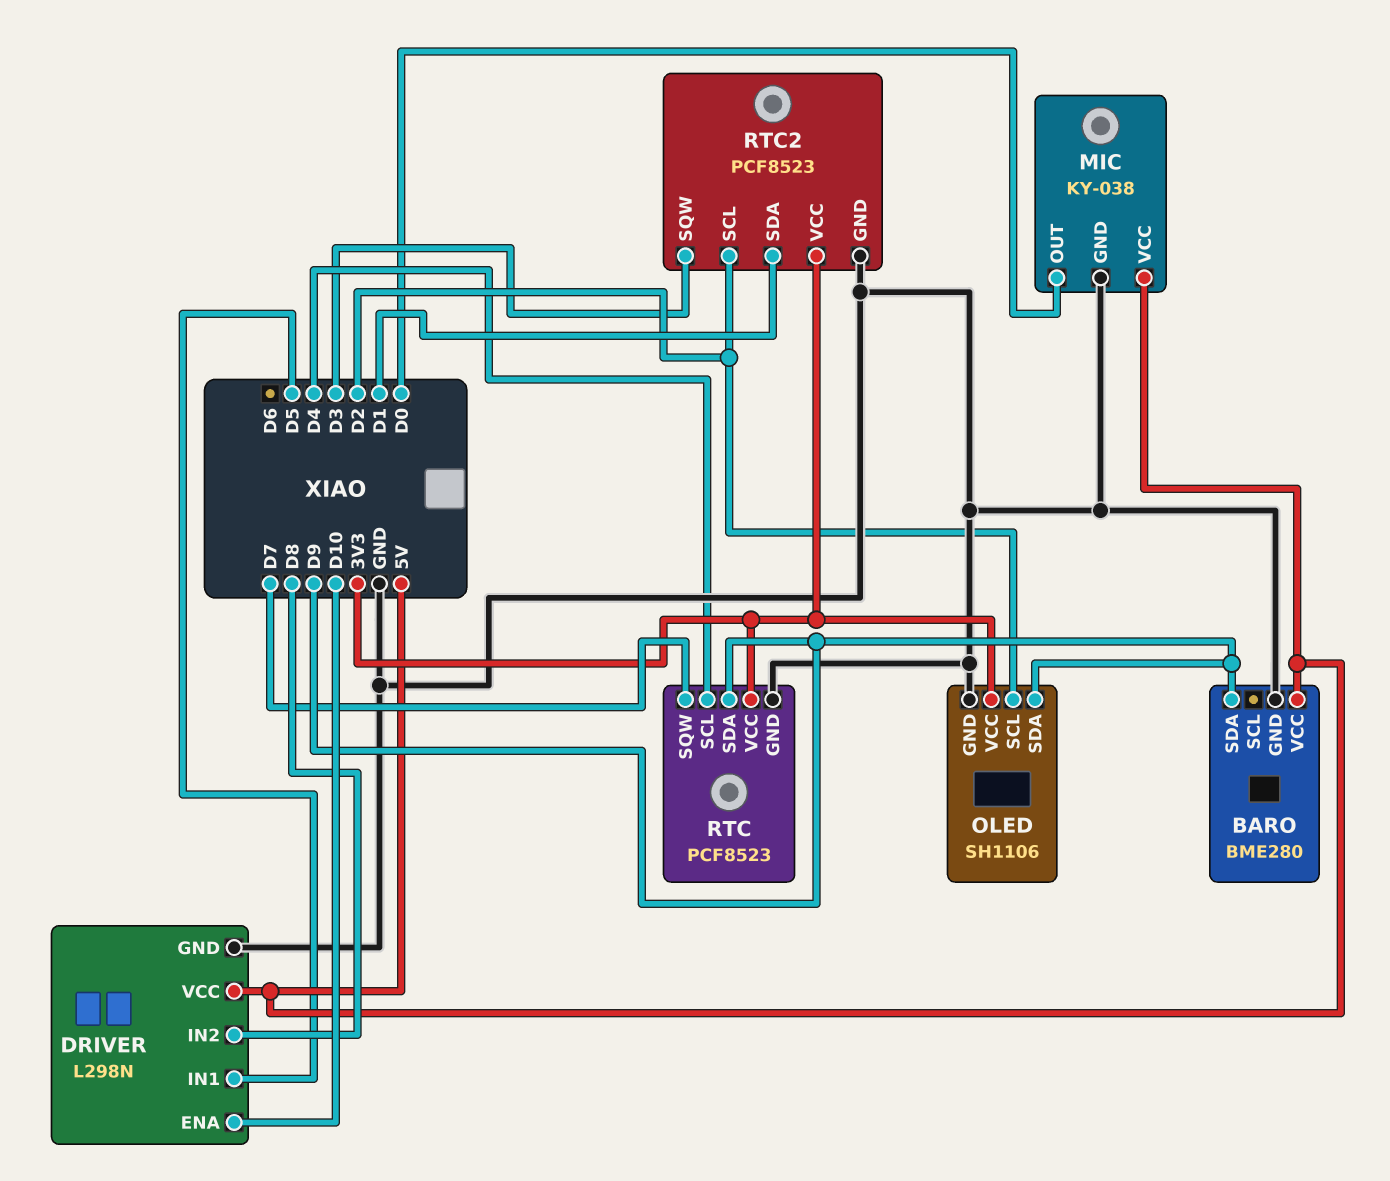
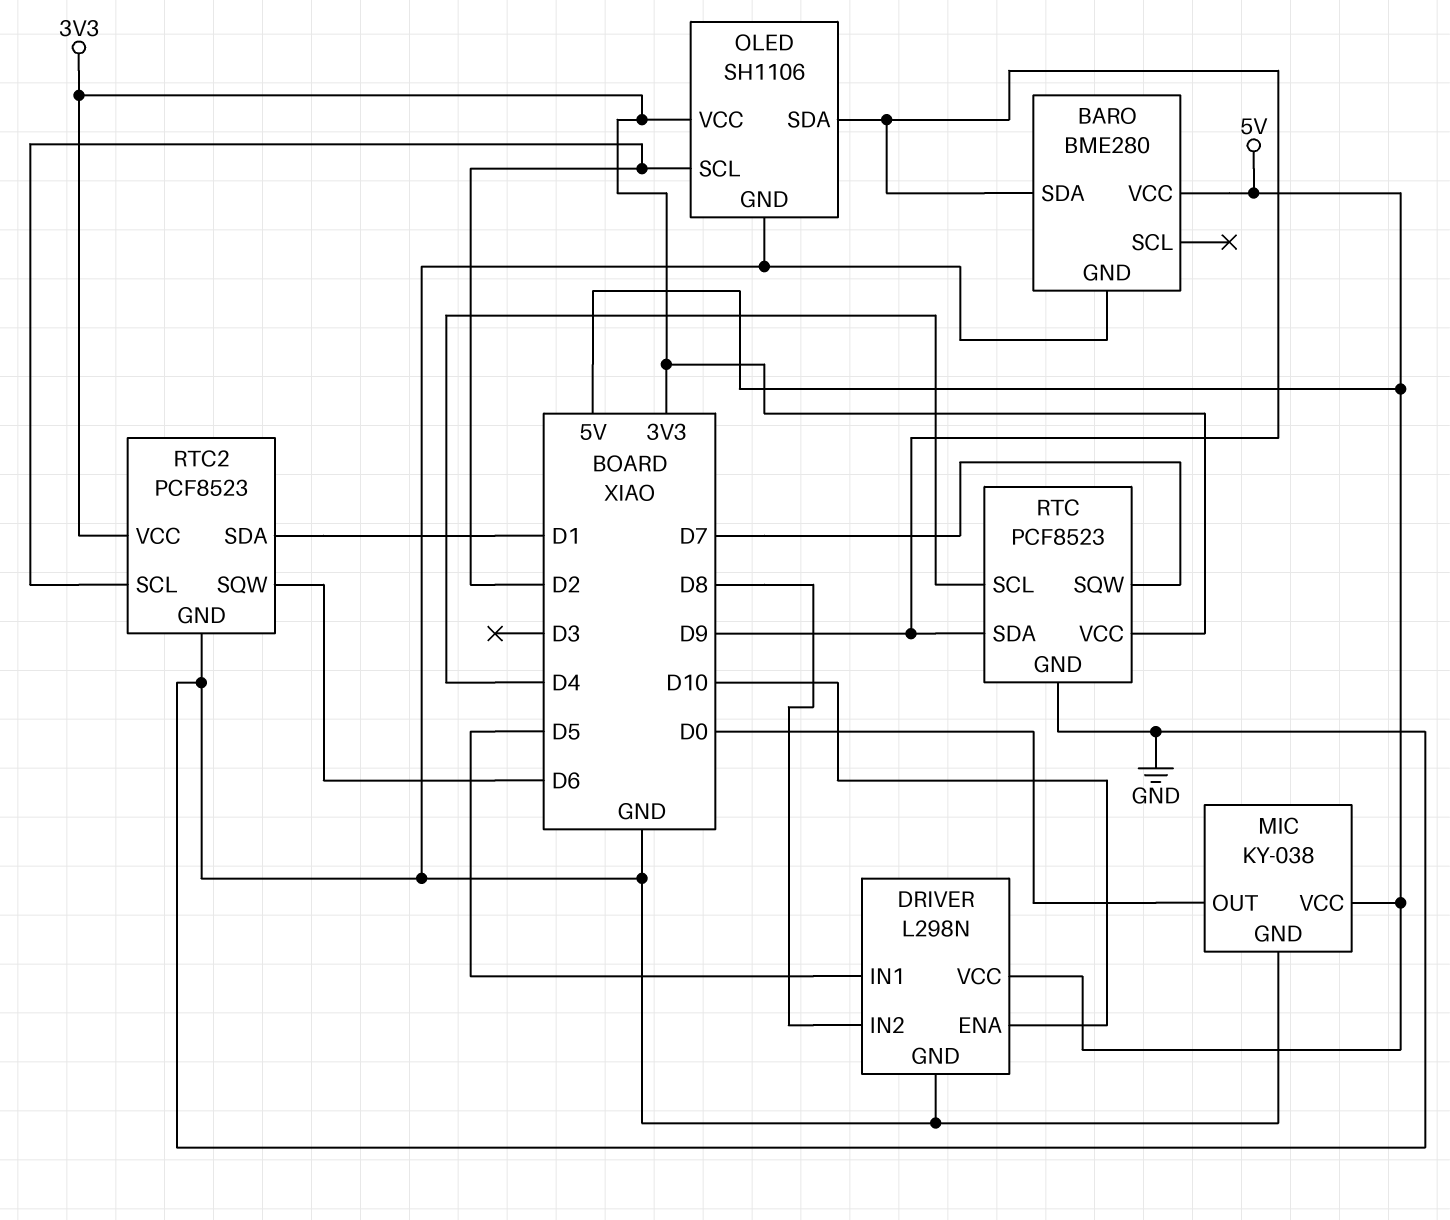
RTC2 pin SQW: D3 -> D6

